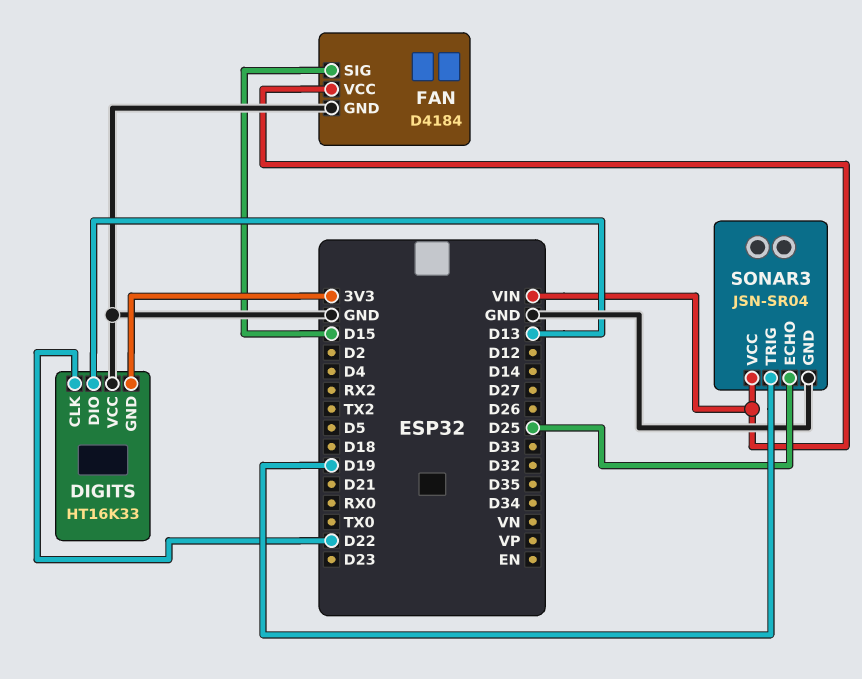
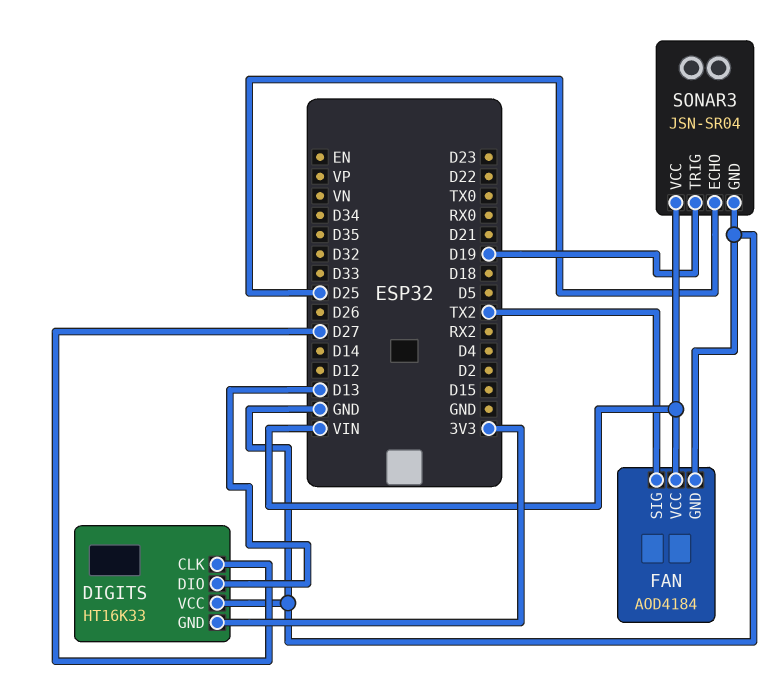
DIGITS pin CLK: D22 -> D27
FAN: D4184 -> AOD4184
FAN pin SIG: D15 -> TX2

